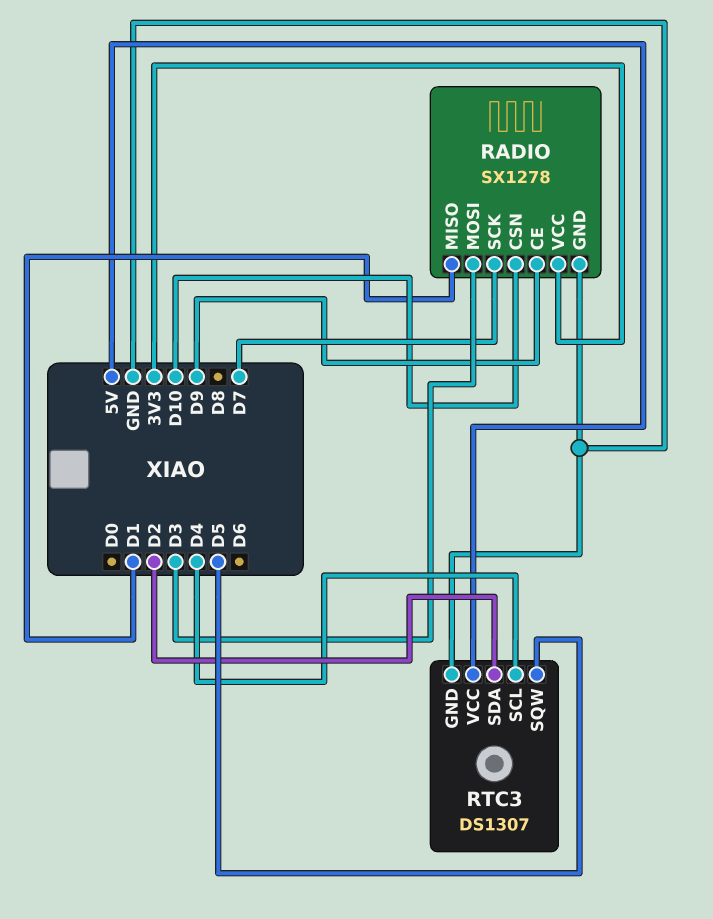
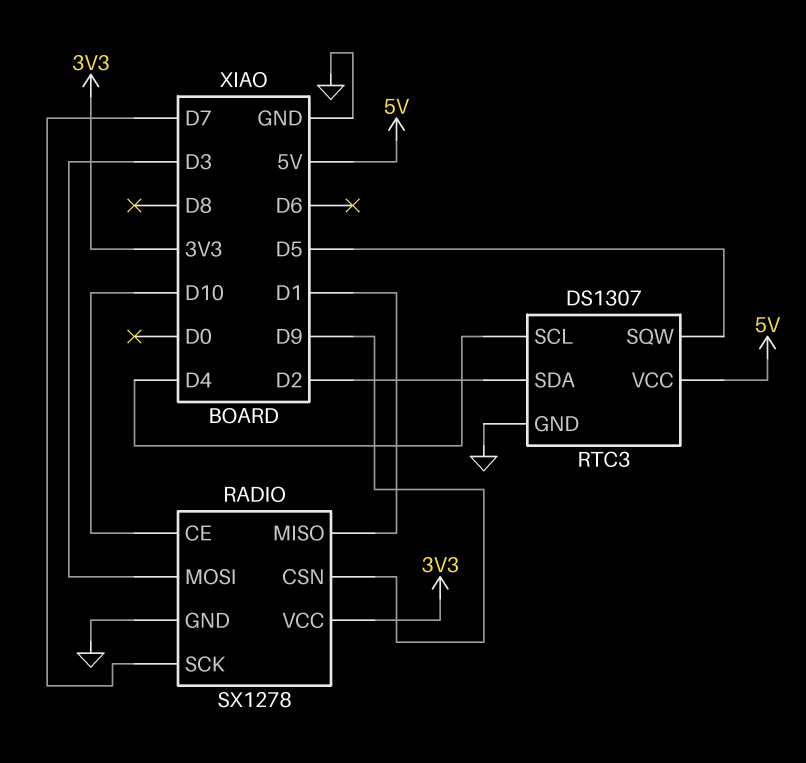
RADIO pin CE: D9 -> D10
RADIO pin CSN: D10 -> D9

